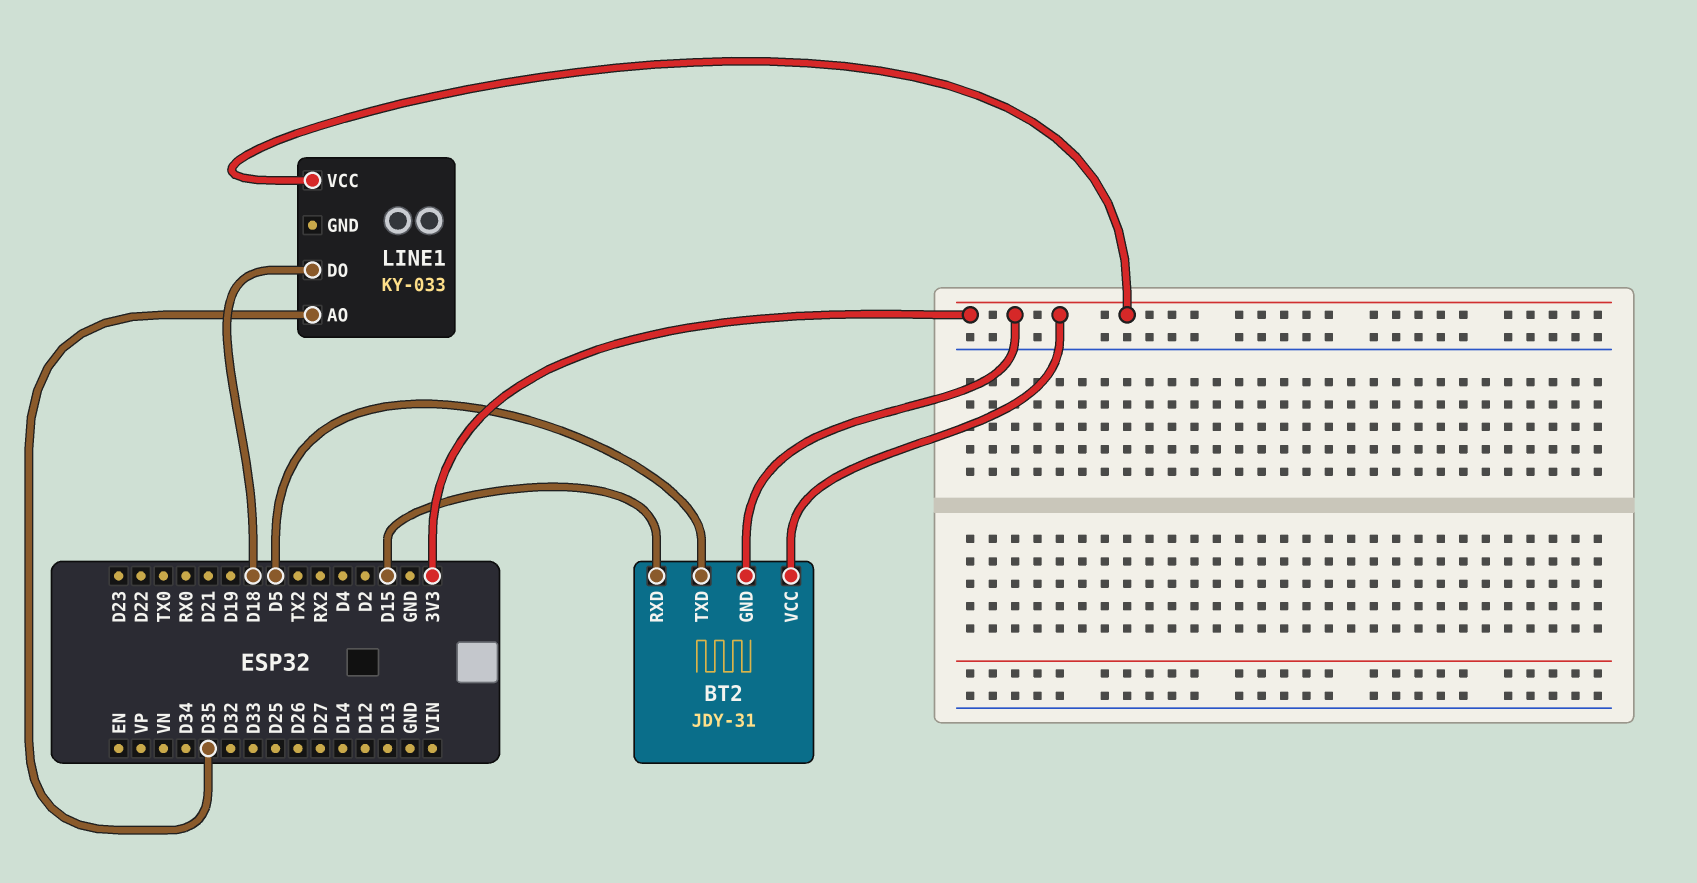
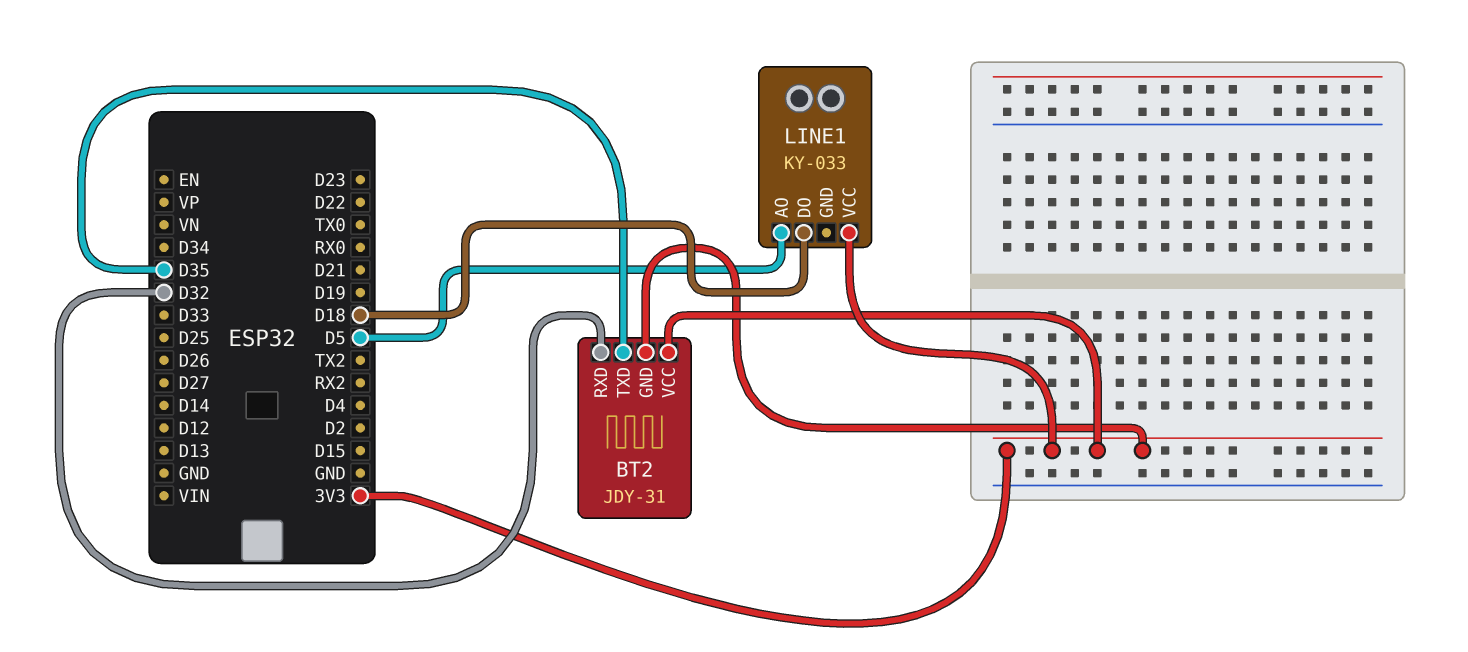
BT2 pin RXD: D15 -> D32
BT2 pin TXD: D5 -> D35
LINE1 pin AO: D35 -> D5

